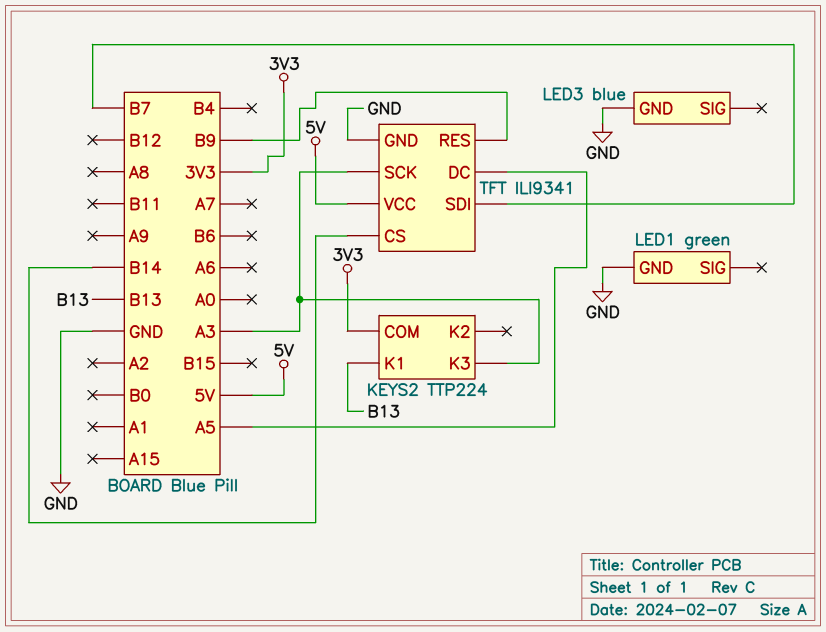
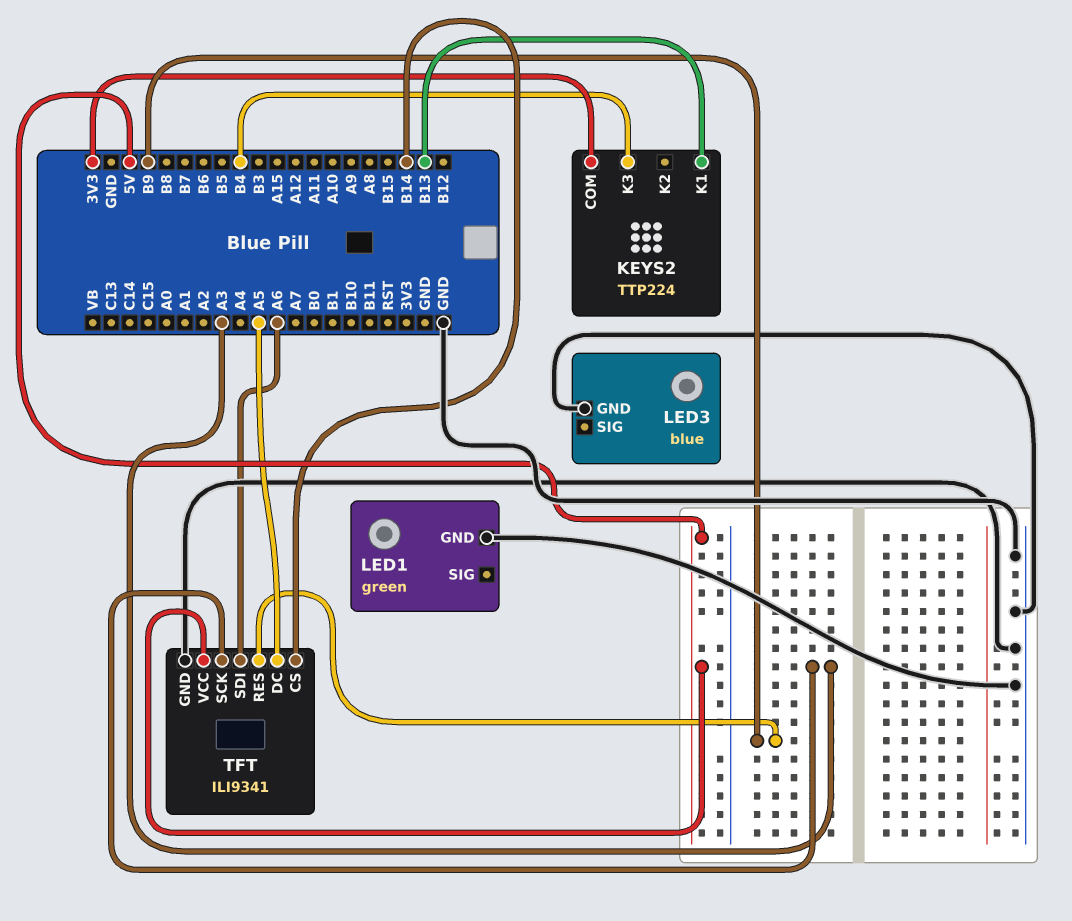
KEYS2 pin K3: A3 -> B4
TFT pin SDI: B7 -> A6

